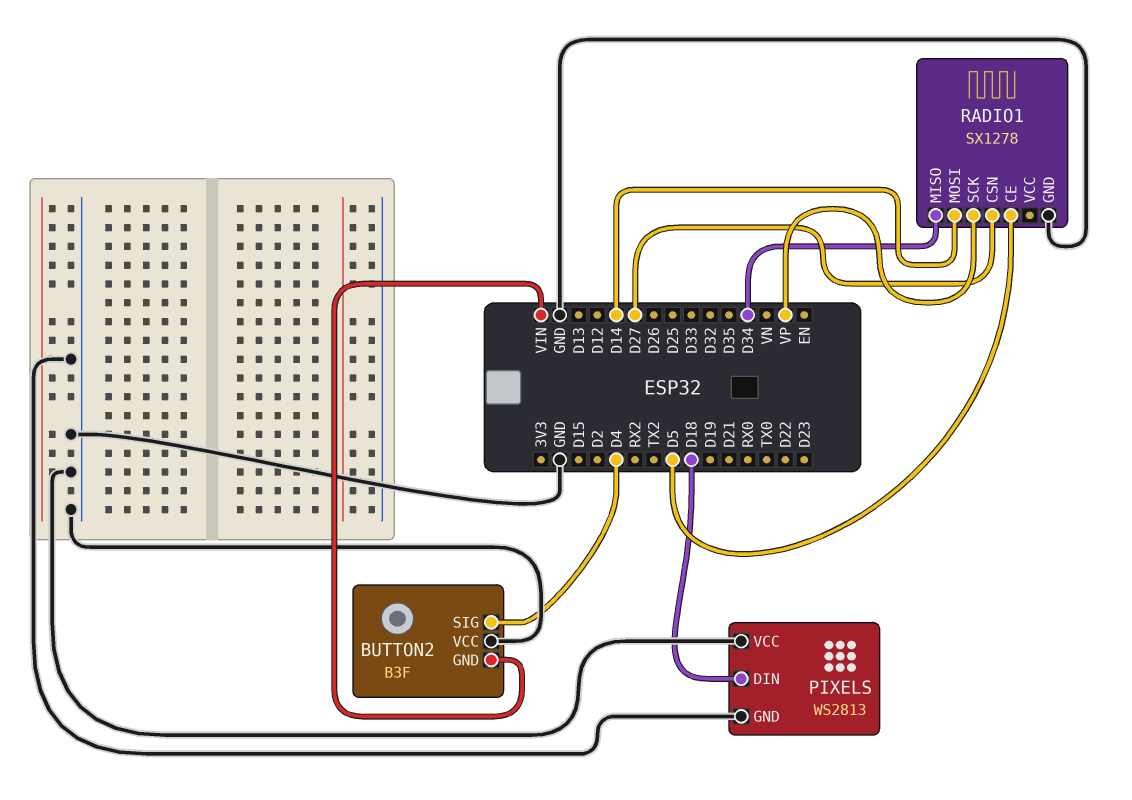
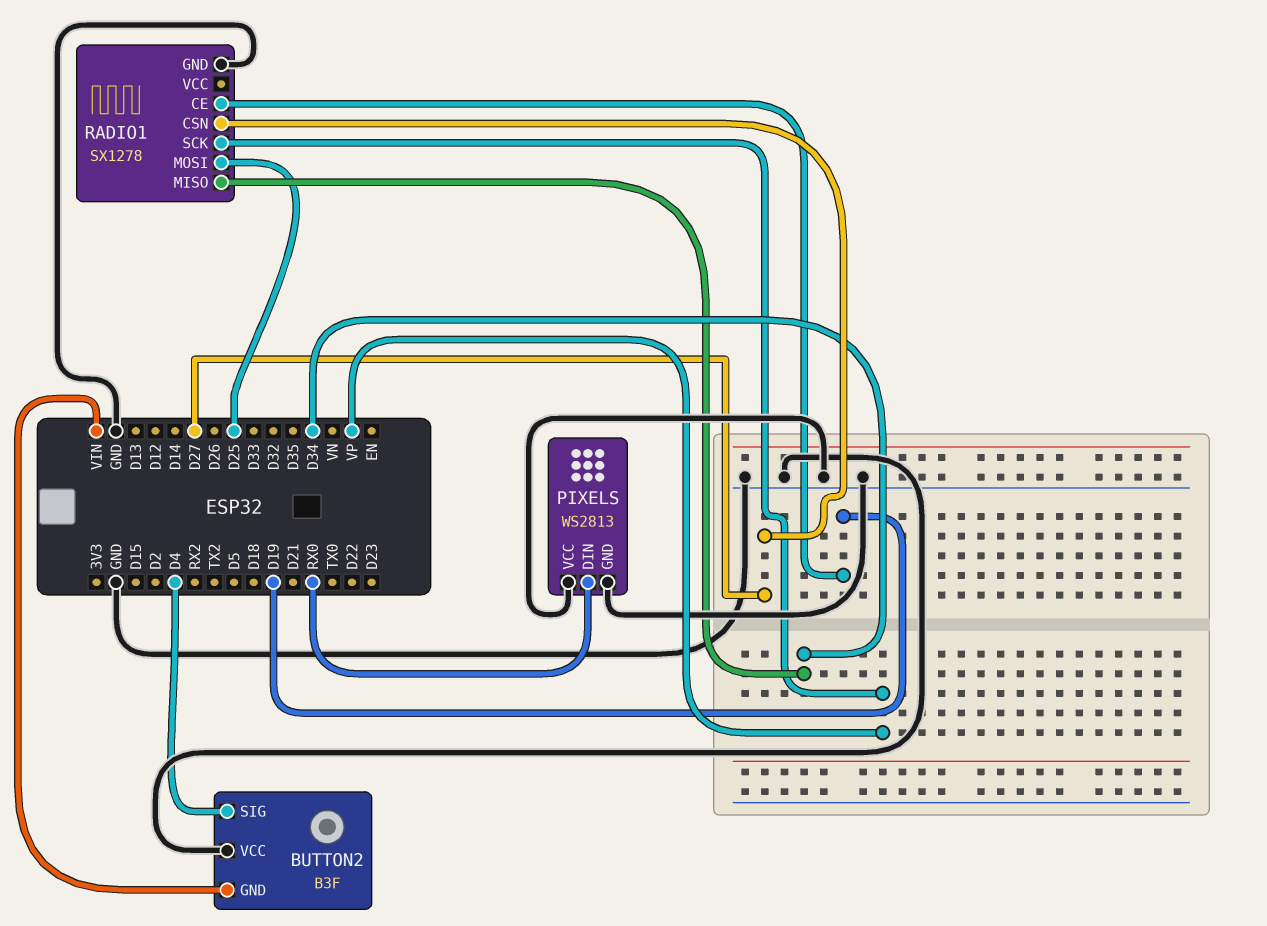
PIXELS pin DIN: D18 -> RX0
RADIO1 pin CE: D5 -> D19
RADIO1 pin MOSI: D14 -> D25

